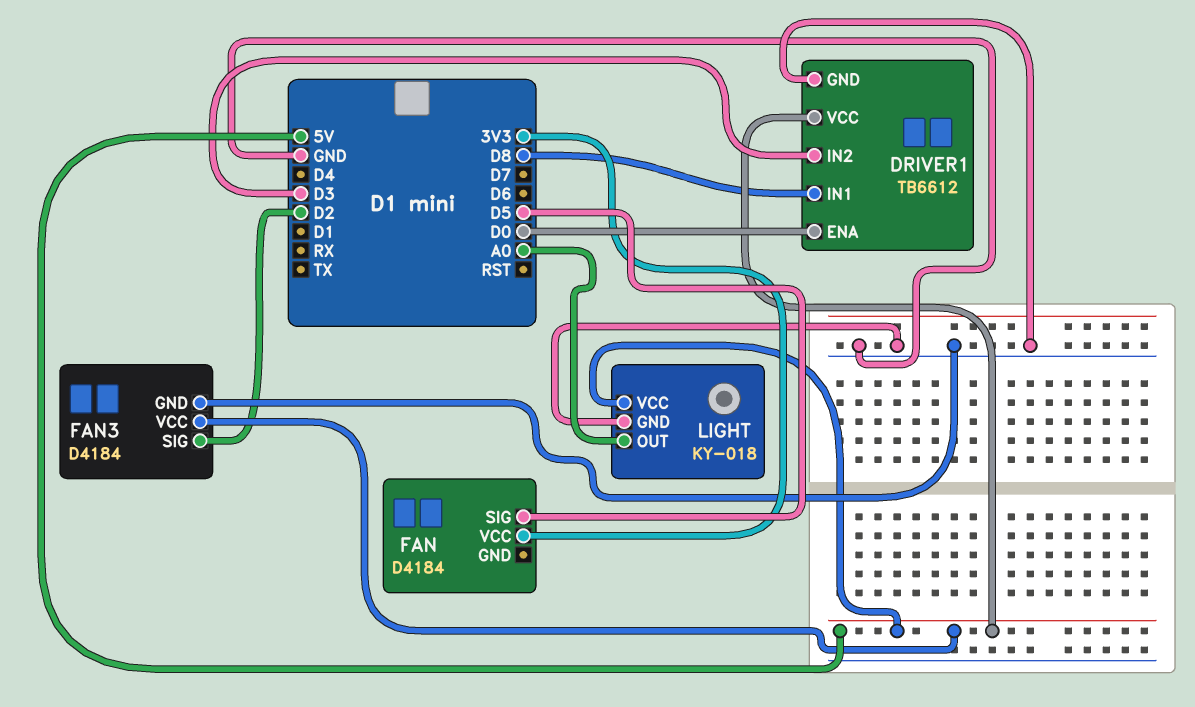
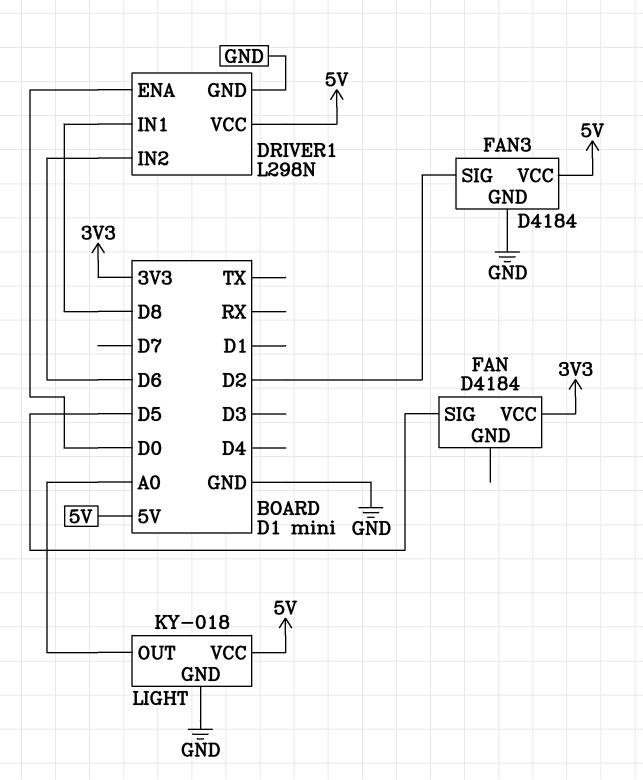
DRIVER1: TB6612 -> L298N
DRIVER1 pin IN2: D3 -> D6

